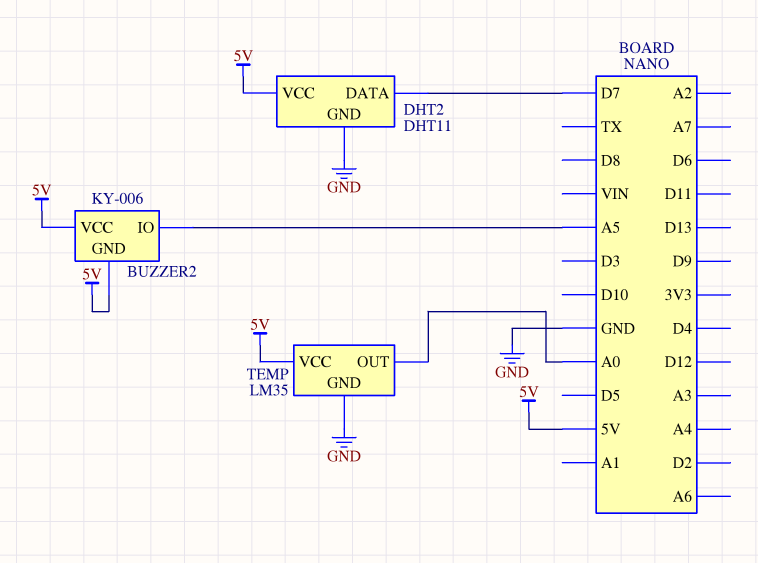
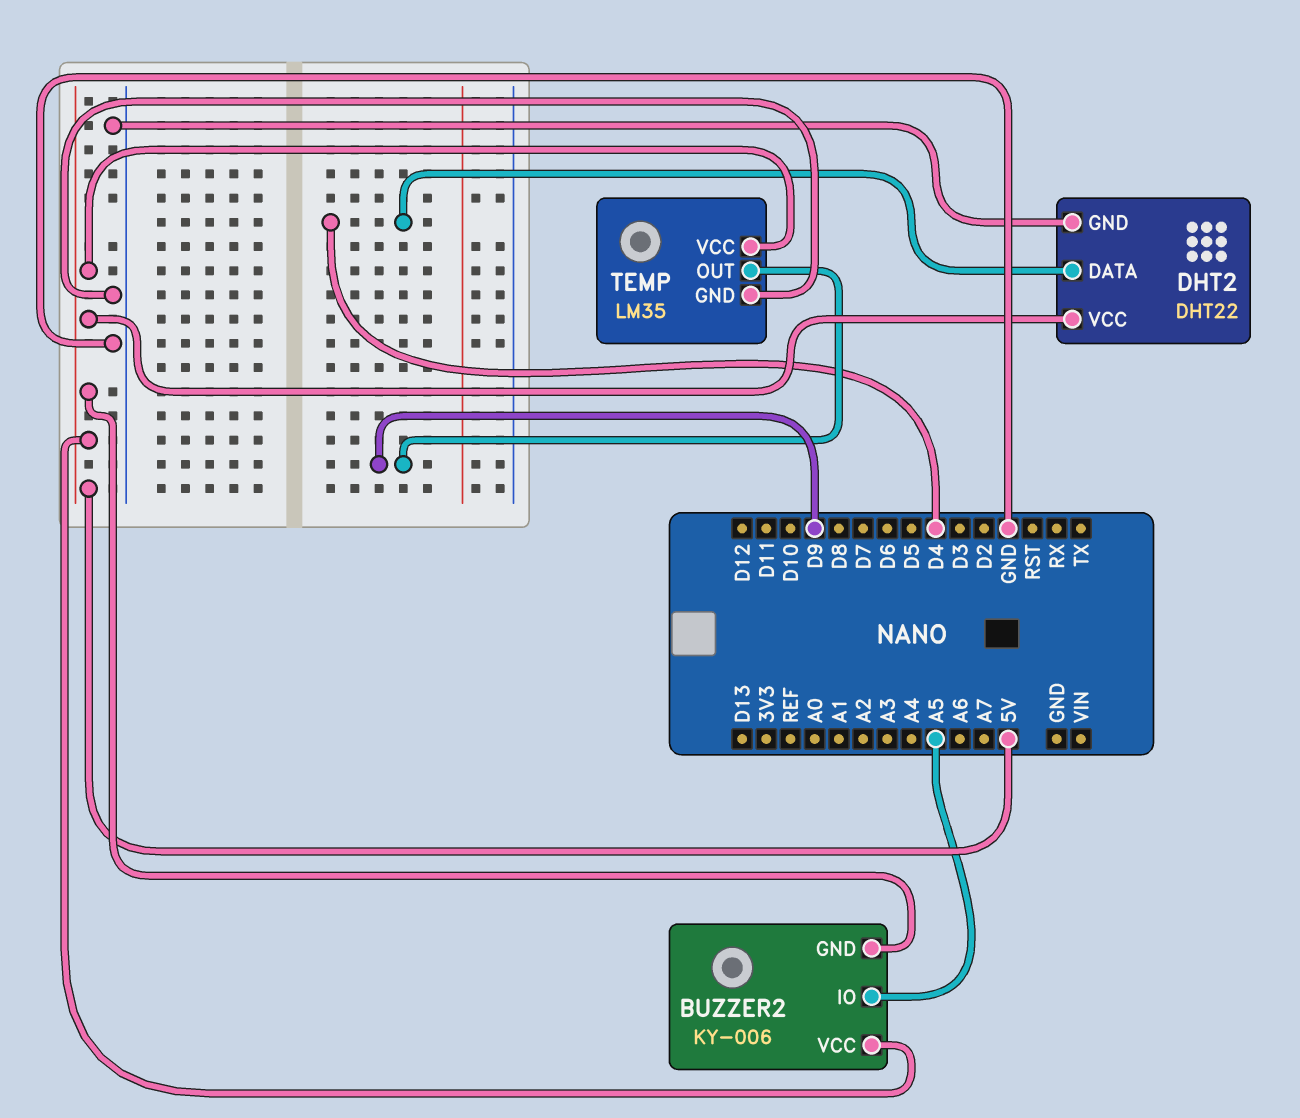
DHT2: DHT11 -> DHT22
DHT2 pin DATA: D7 -> D4
TEMP pin OUT: A0 -> D9

